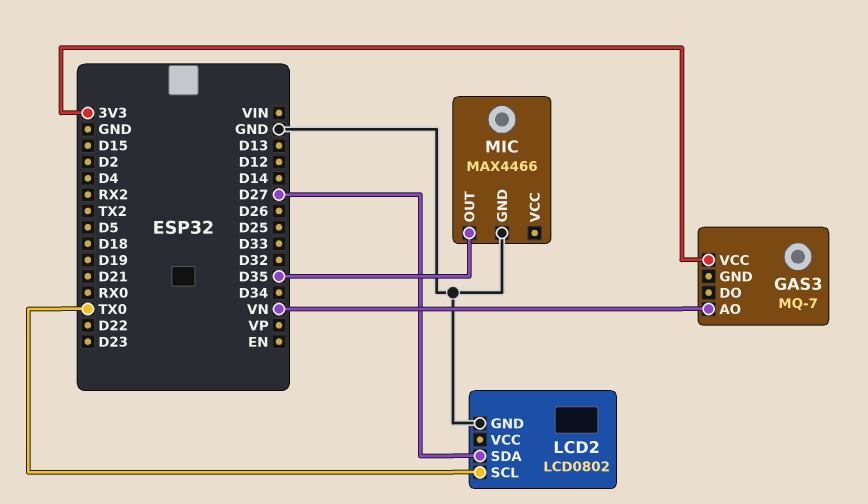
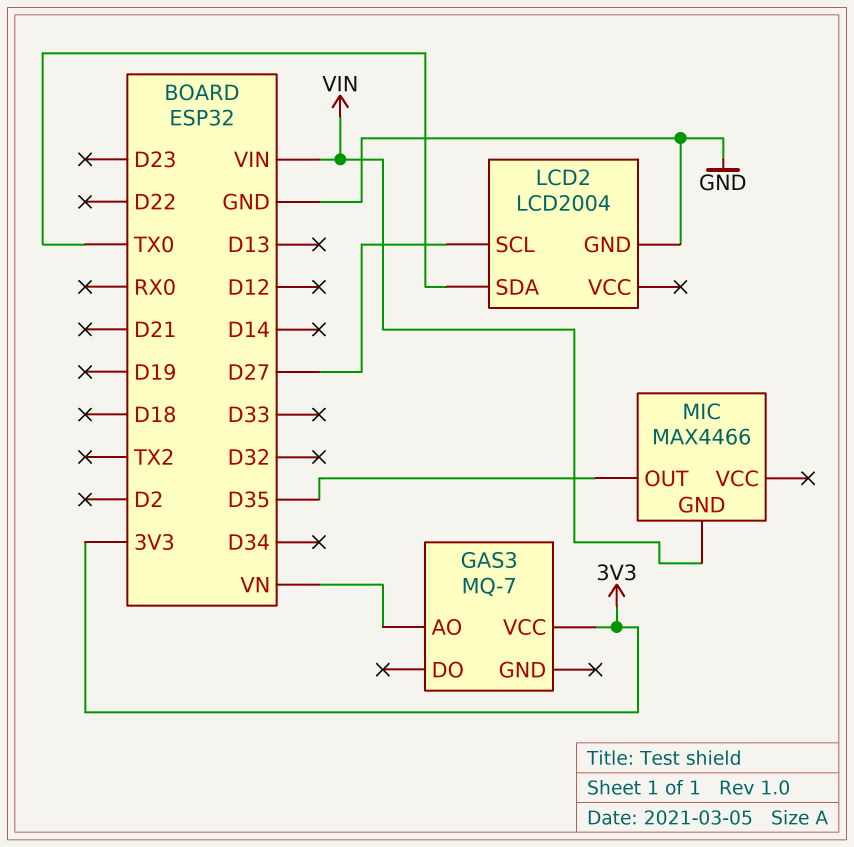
LCD2: LCD0802 -> LCD2004
LCD2 pin SCL: TX0 -> D27
LCD2 pin SDA: D27 -> TX0
MIC pin GND: GND -> VIN

